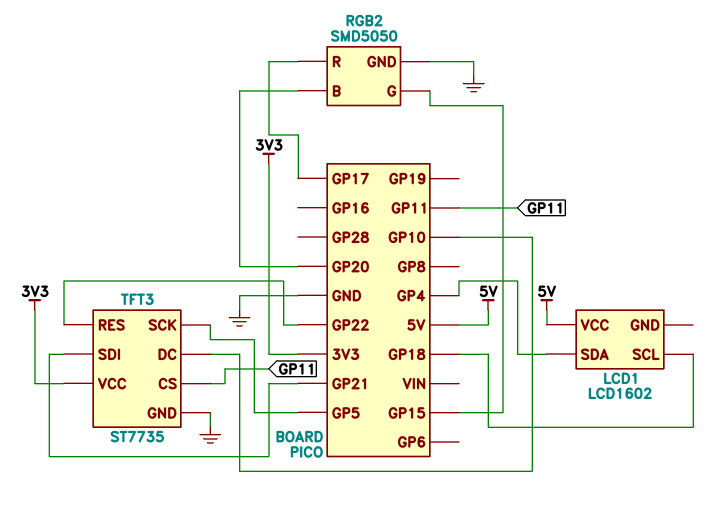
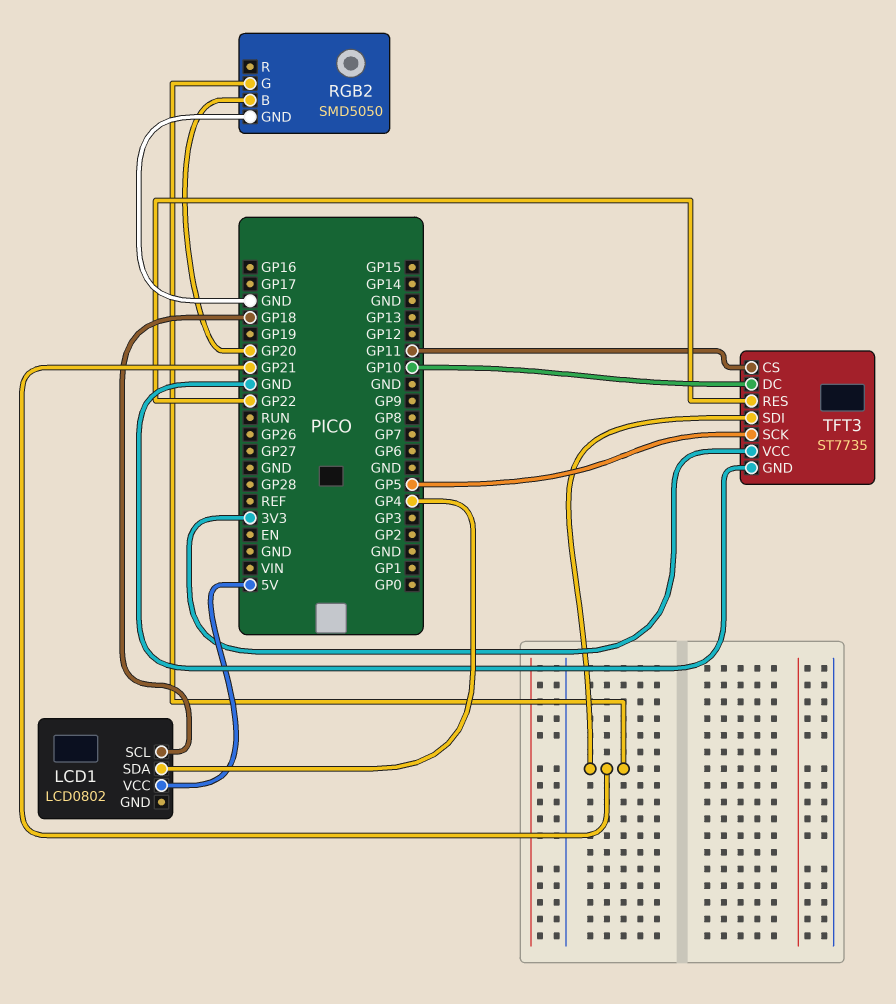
LCD1: LCD1602 -> LCD0802
RGB2 pin G: GP15 -> GP21
RGB2 pin R: GP17 -> none

